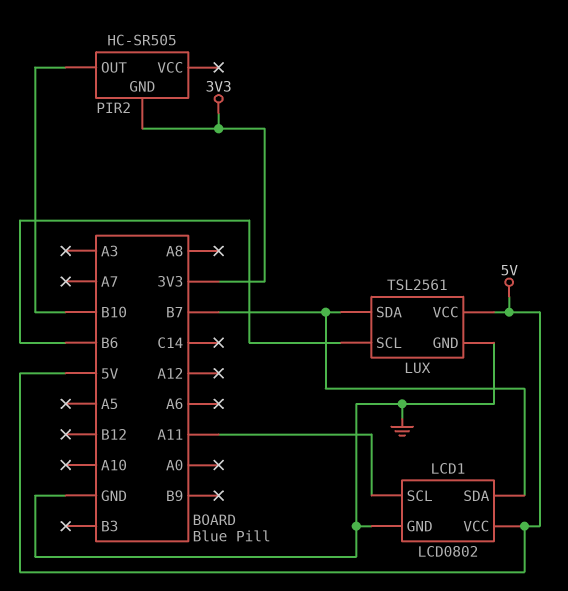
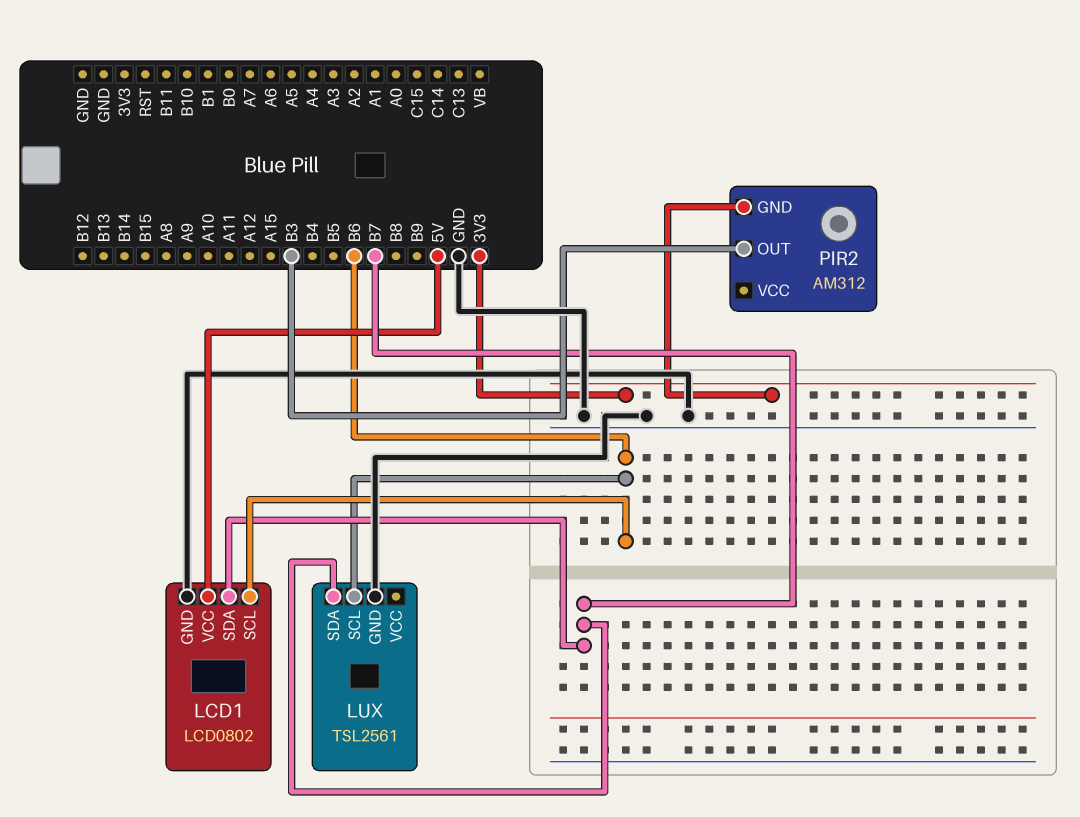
LCD1 pin SCL: A11 -> B6
LUX pin VCC: 5V -> none
PIR2: HC-SR505 -> AM312
PIR2 pin OUT: B10 -> B3

